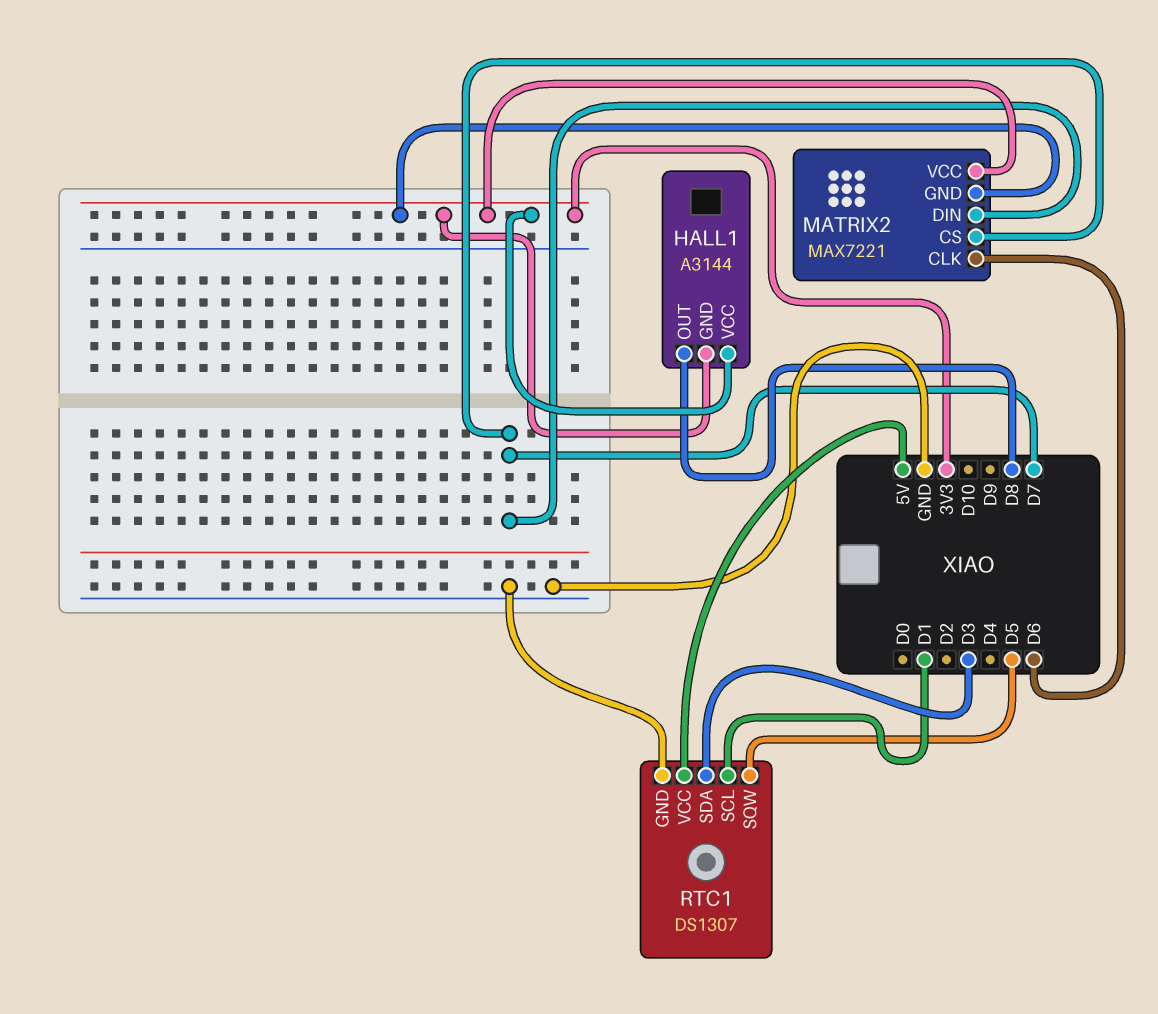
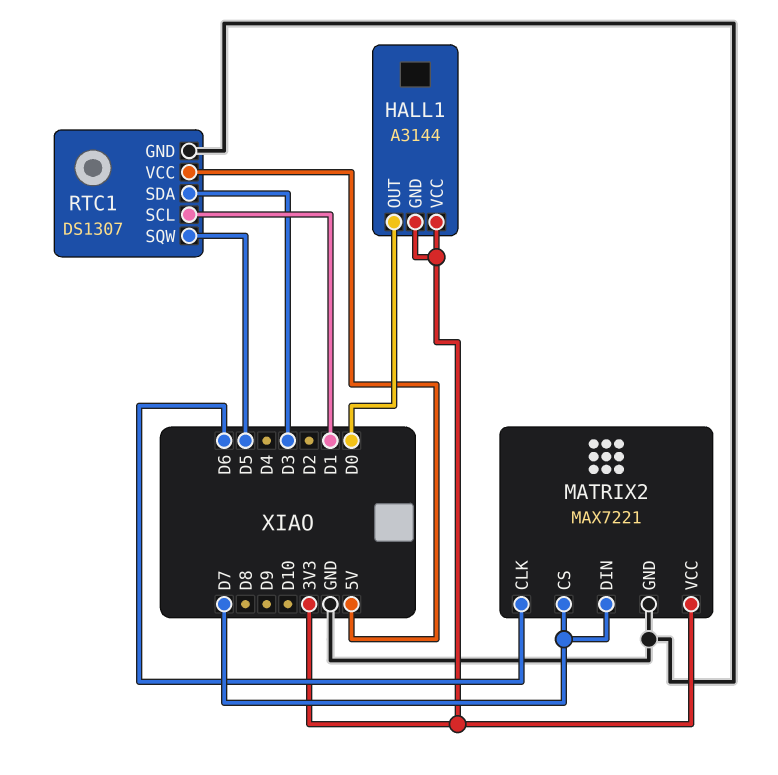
HALL1 pin OUT: D8 -> D0
MATRIX2 pin GND: 3V3 -> GND

